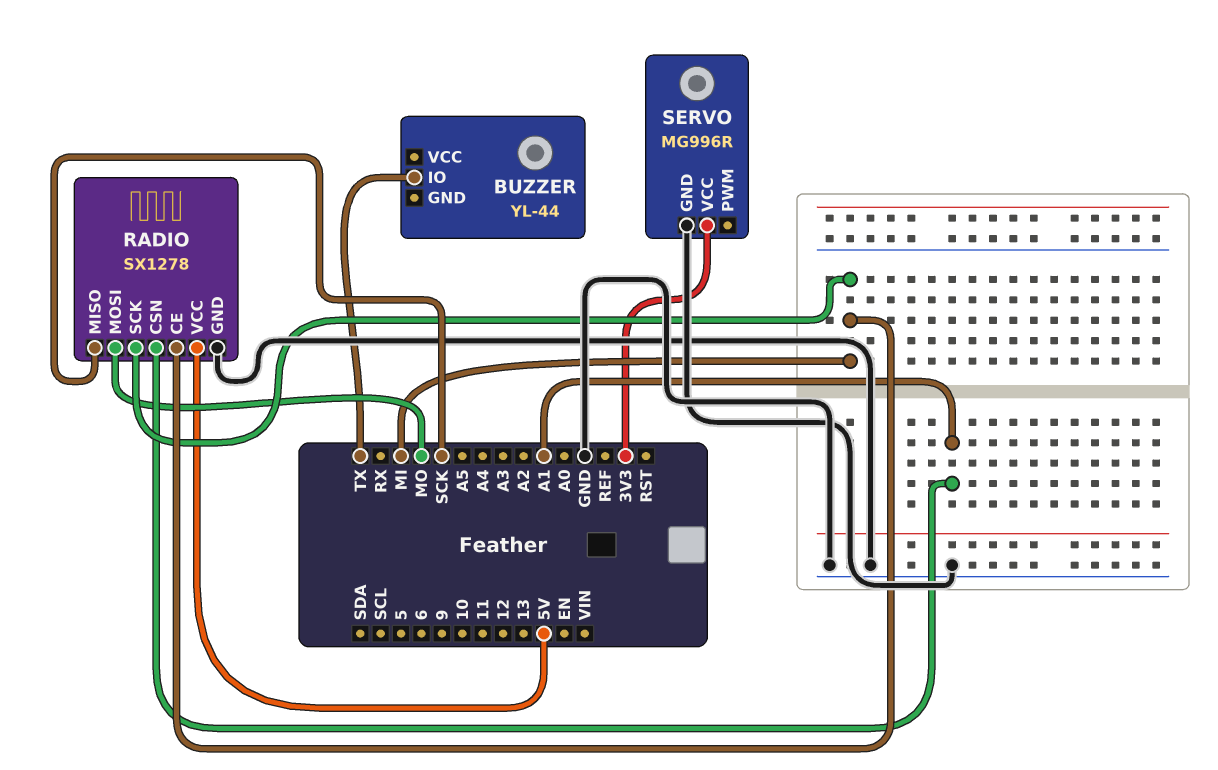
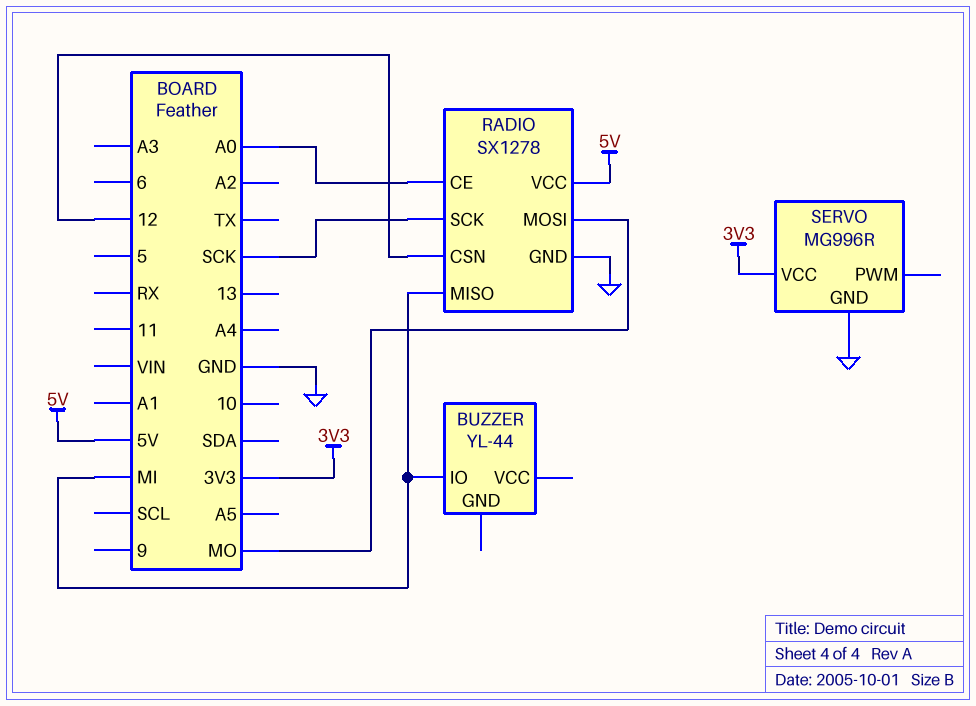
BUZZER pin IO: TX -> MI
RADIO pin CE: MI -> A0
RADIO pin CSN: A1 -> 12
RADIO pin MISO: SCK -> MI
RADIO pin SCK: MI -> SCK

